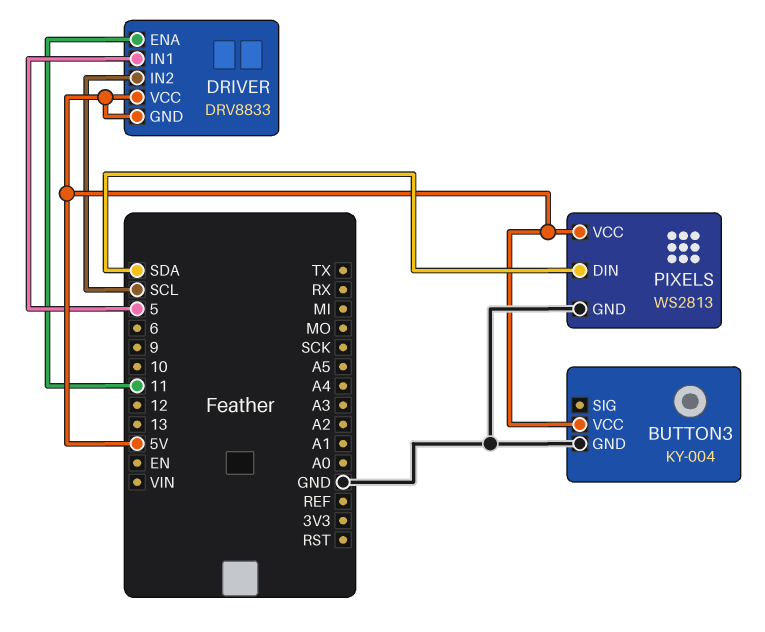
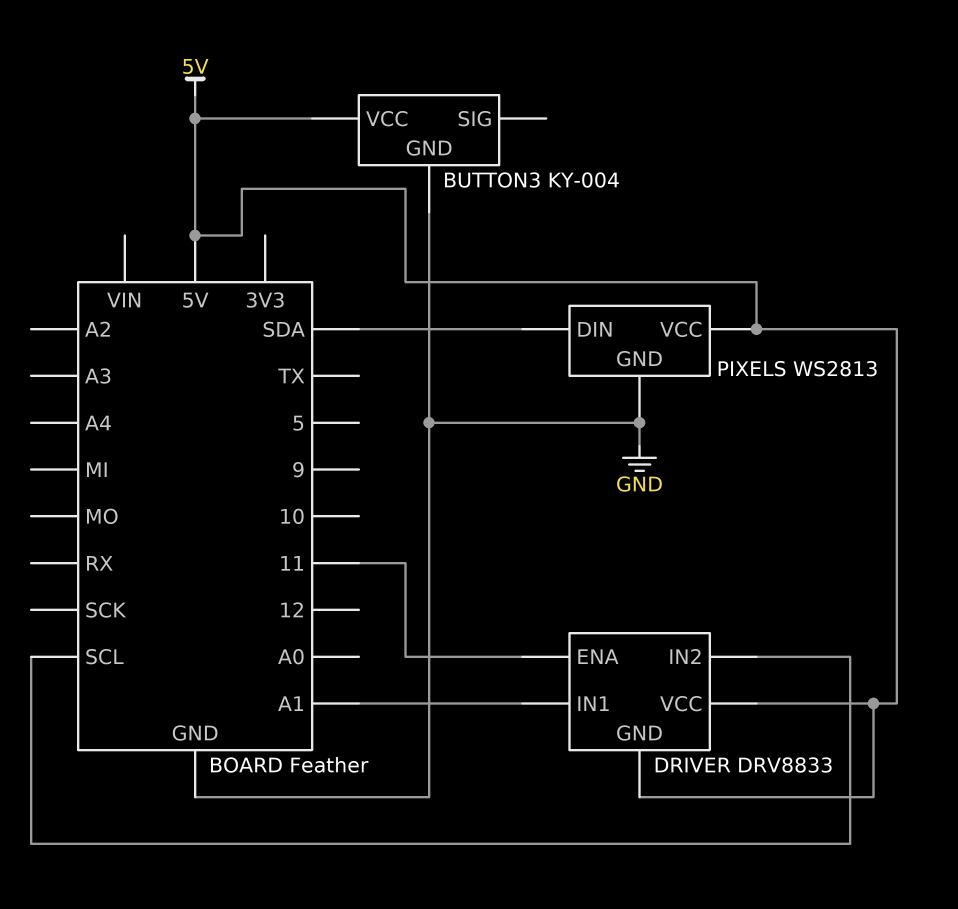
DRIVER pin IN1: 5 -> A1

